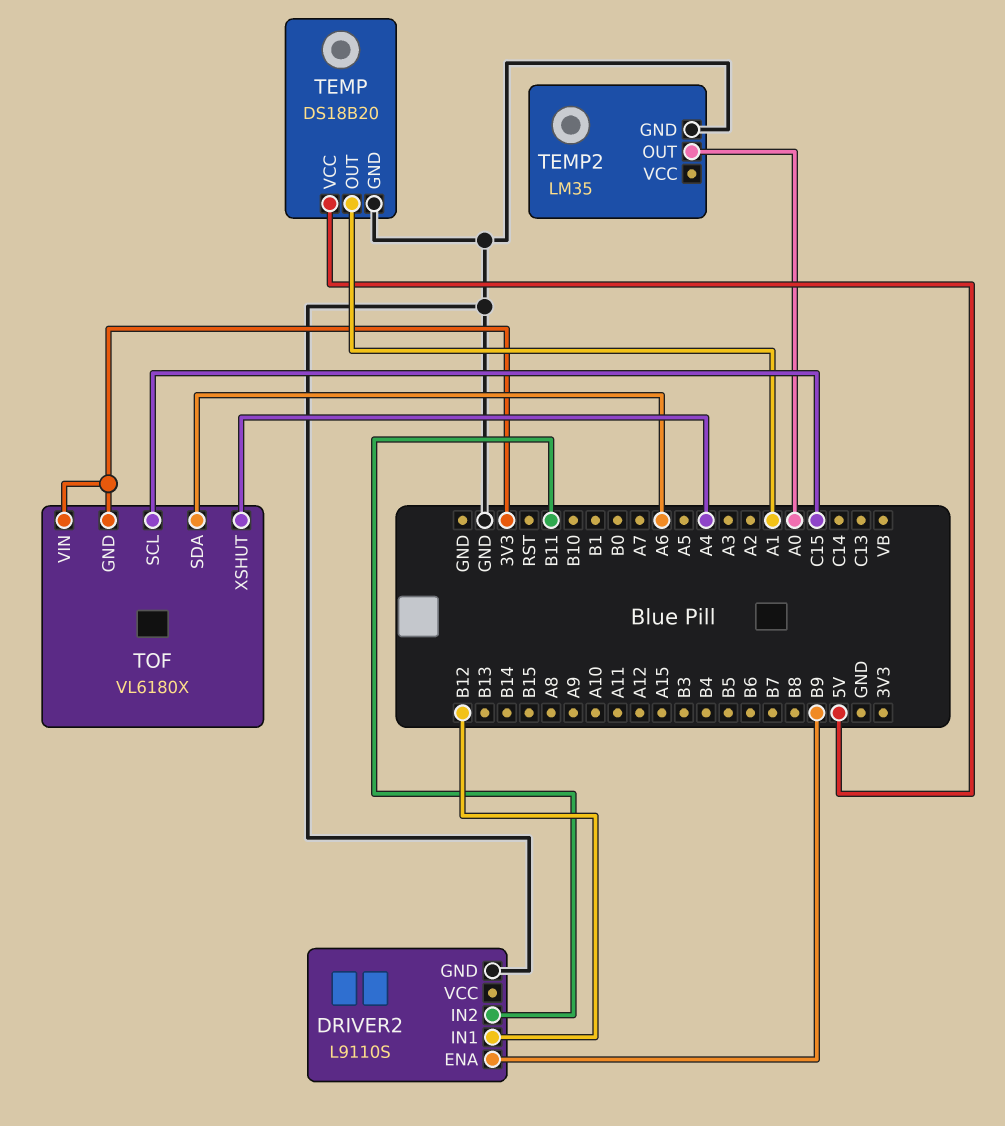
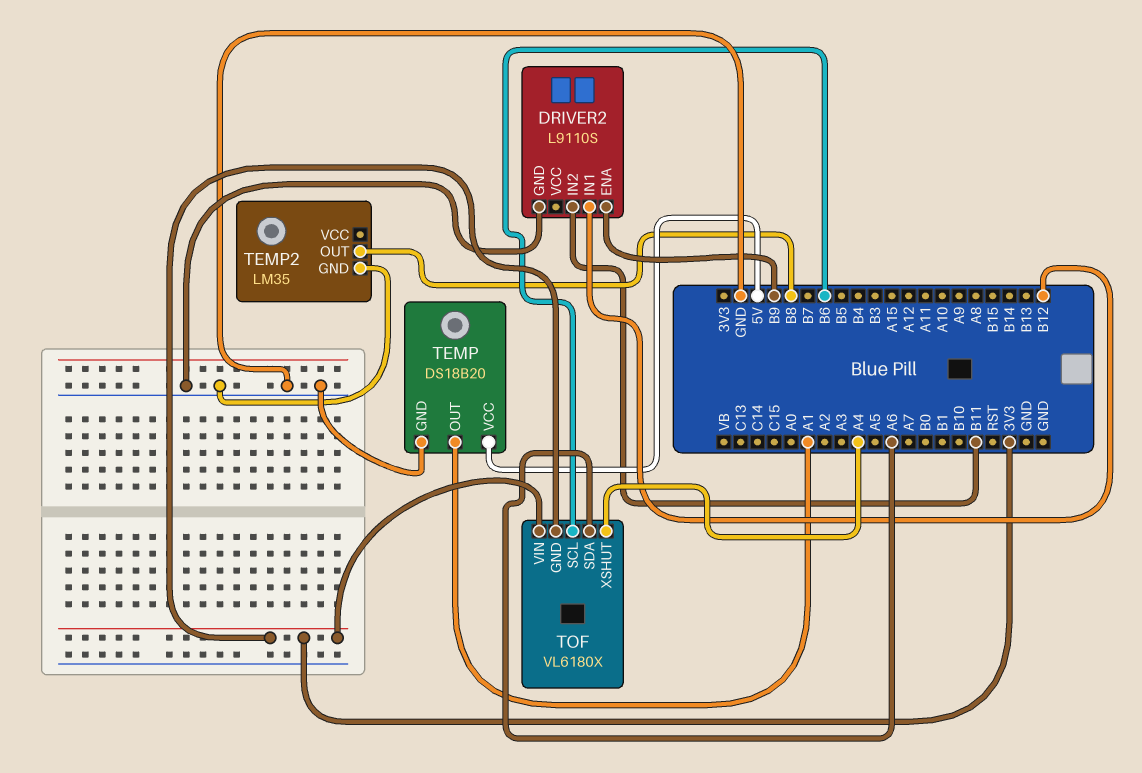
TEMP2 pin OUT: A0 -> B8
TOF pin SCL: C15 -> B6

